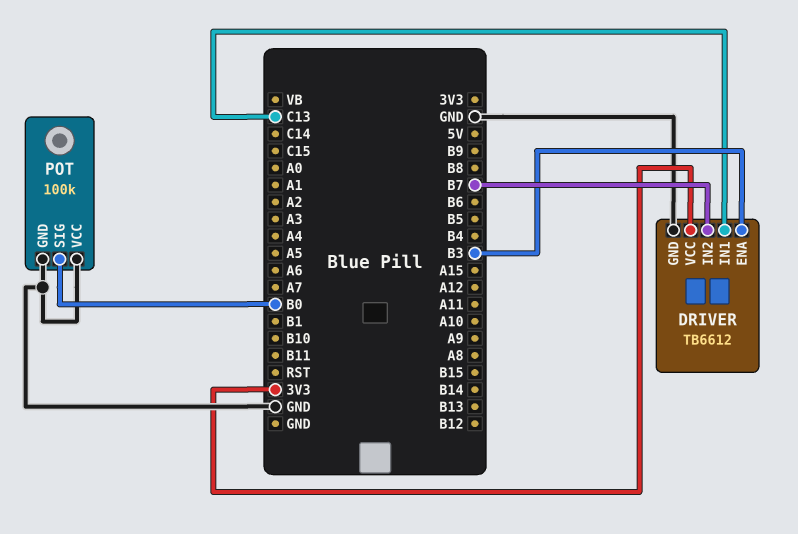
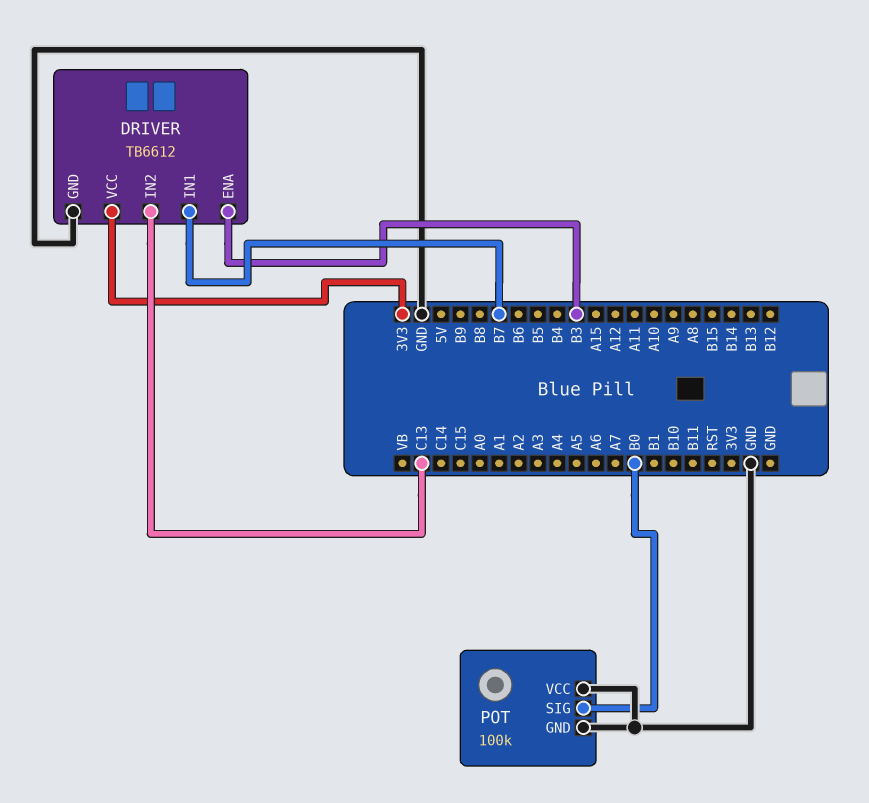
DRIVER pin IN1: C13 -> B7
DRIVER pin IN2: B7 -> C13

